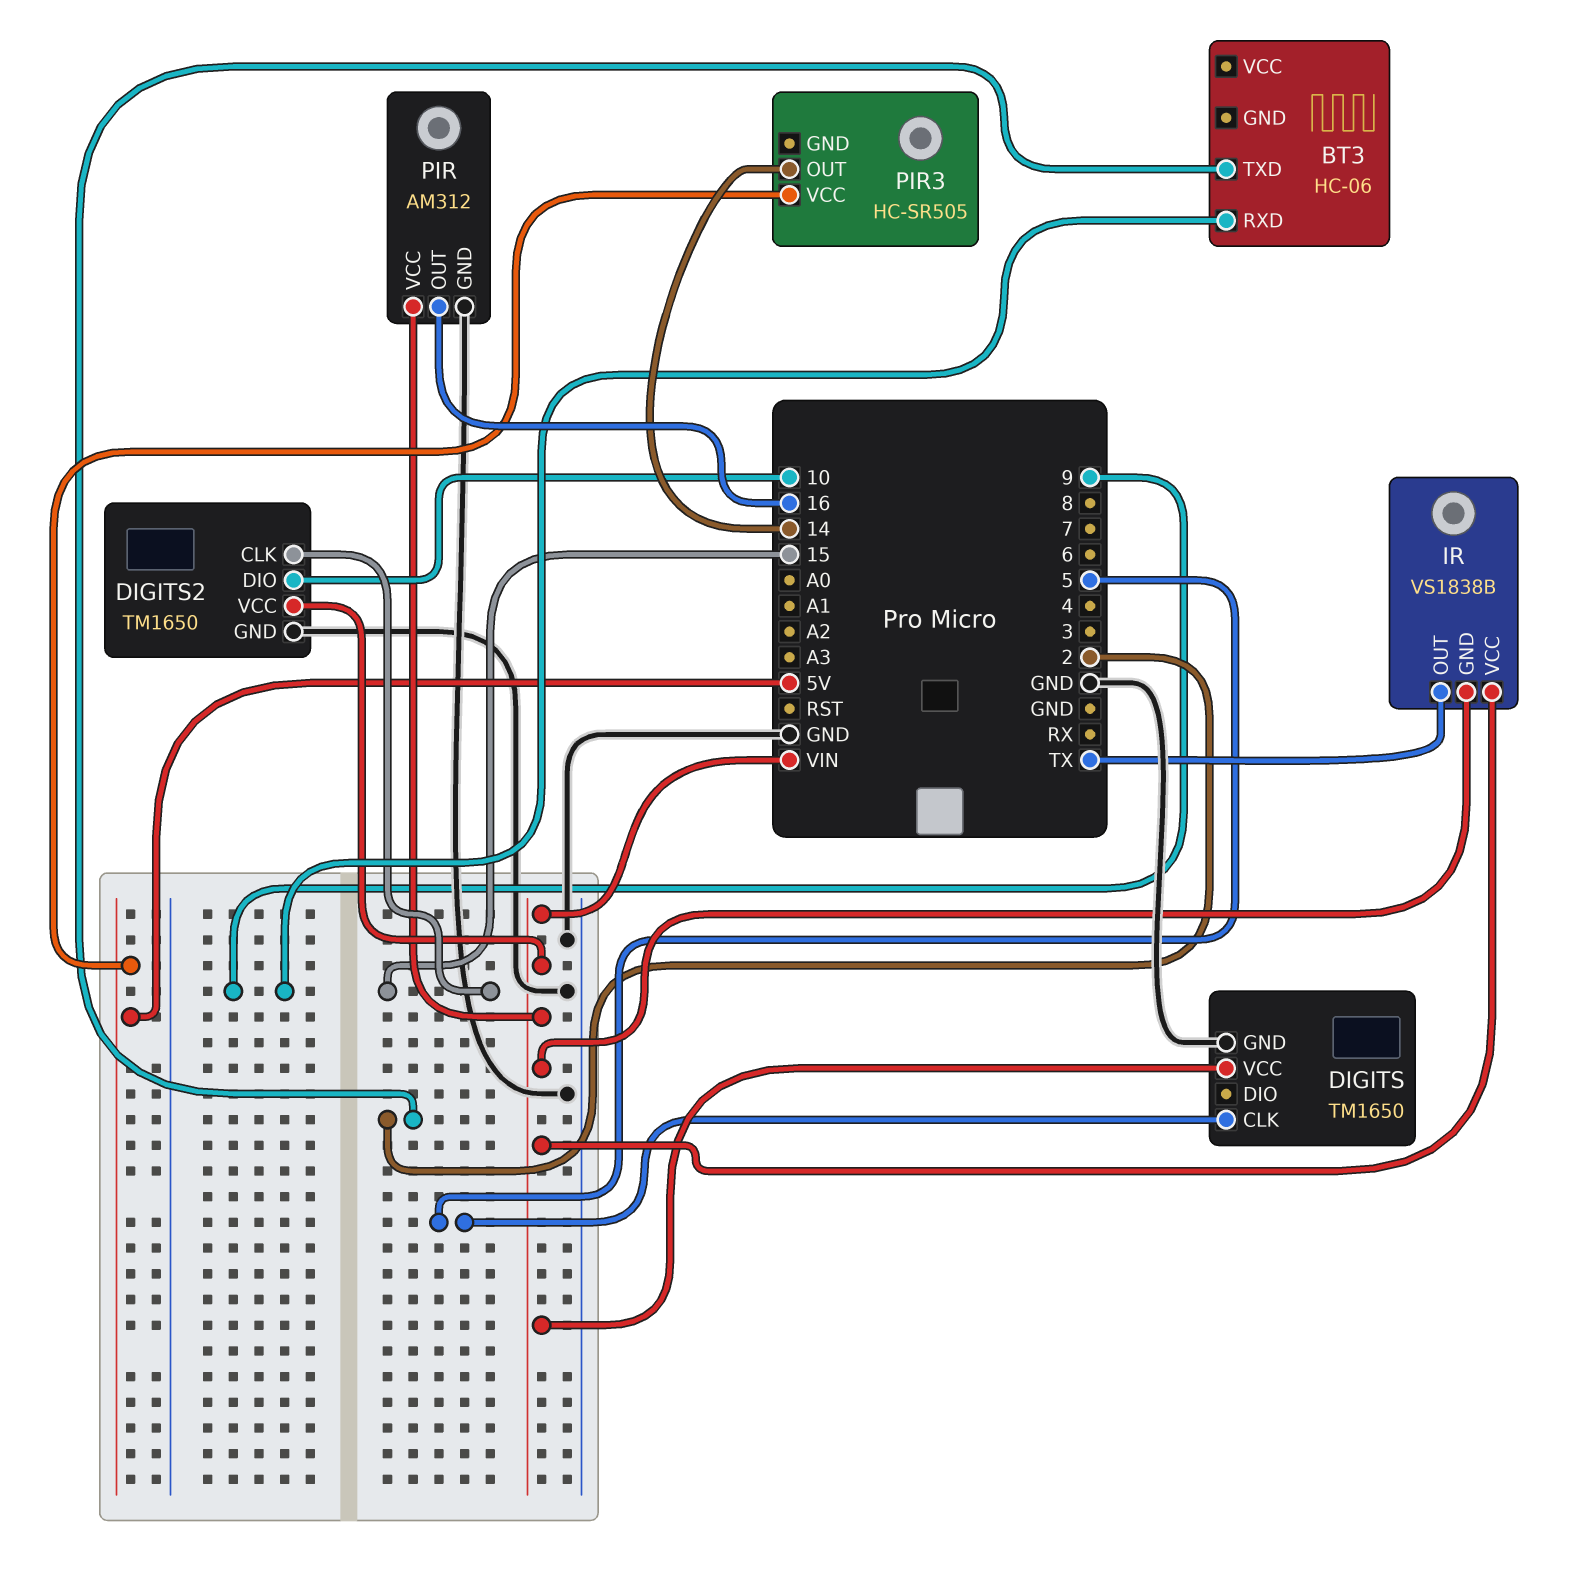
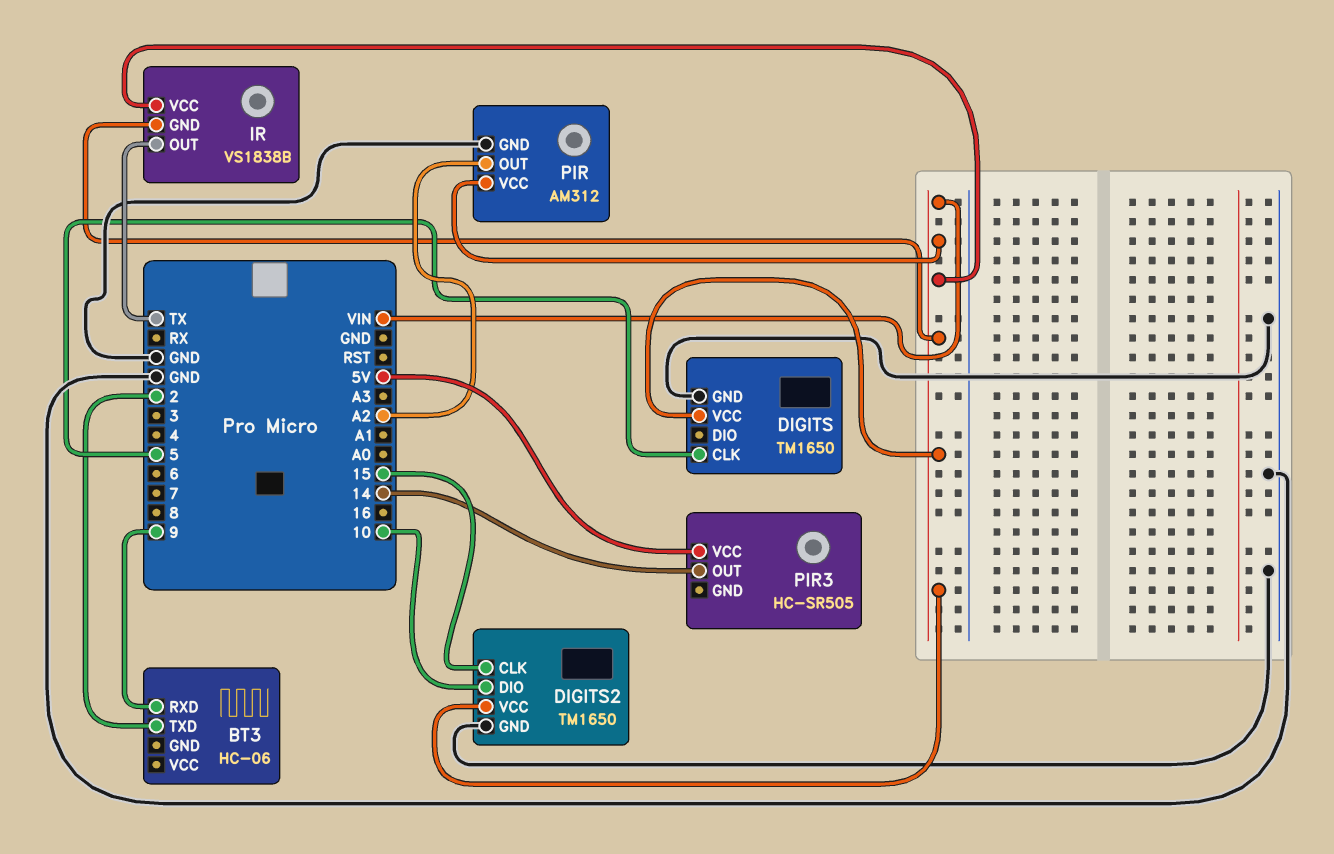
PIR pin OUT: 16 -> A2

